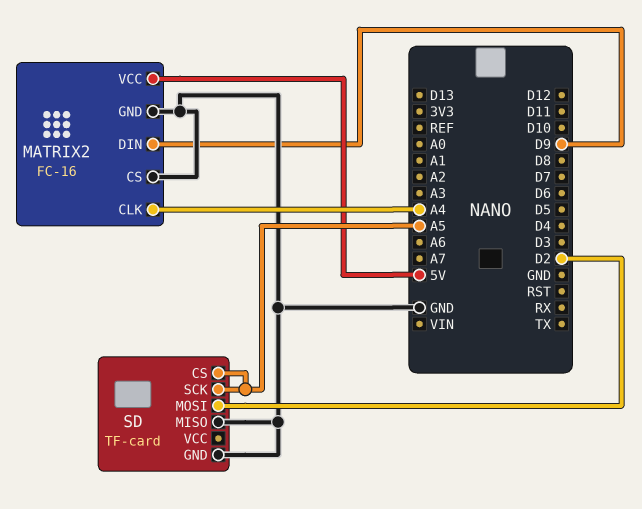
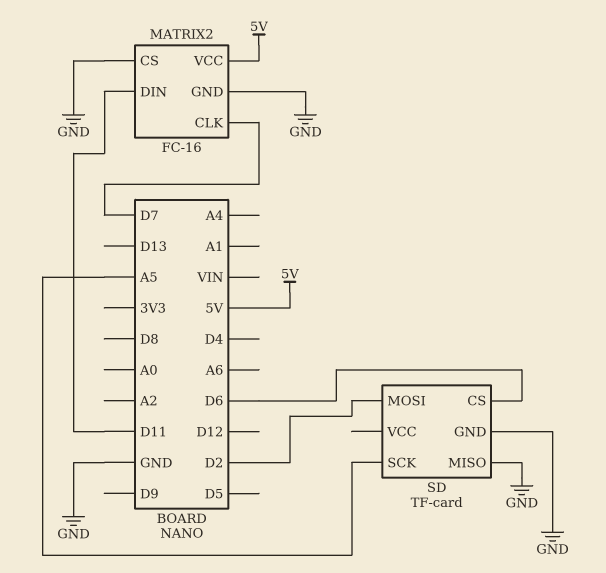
MATRIX2 pin CLK: A4 -> D7
MATRIX2 pin DIN: D9 -> D11
SD pin CS: A5 -> D6

